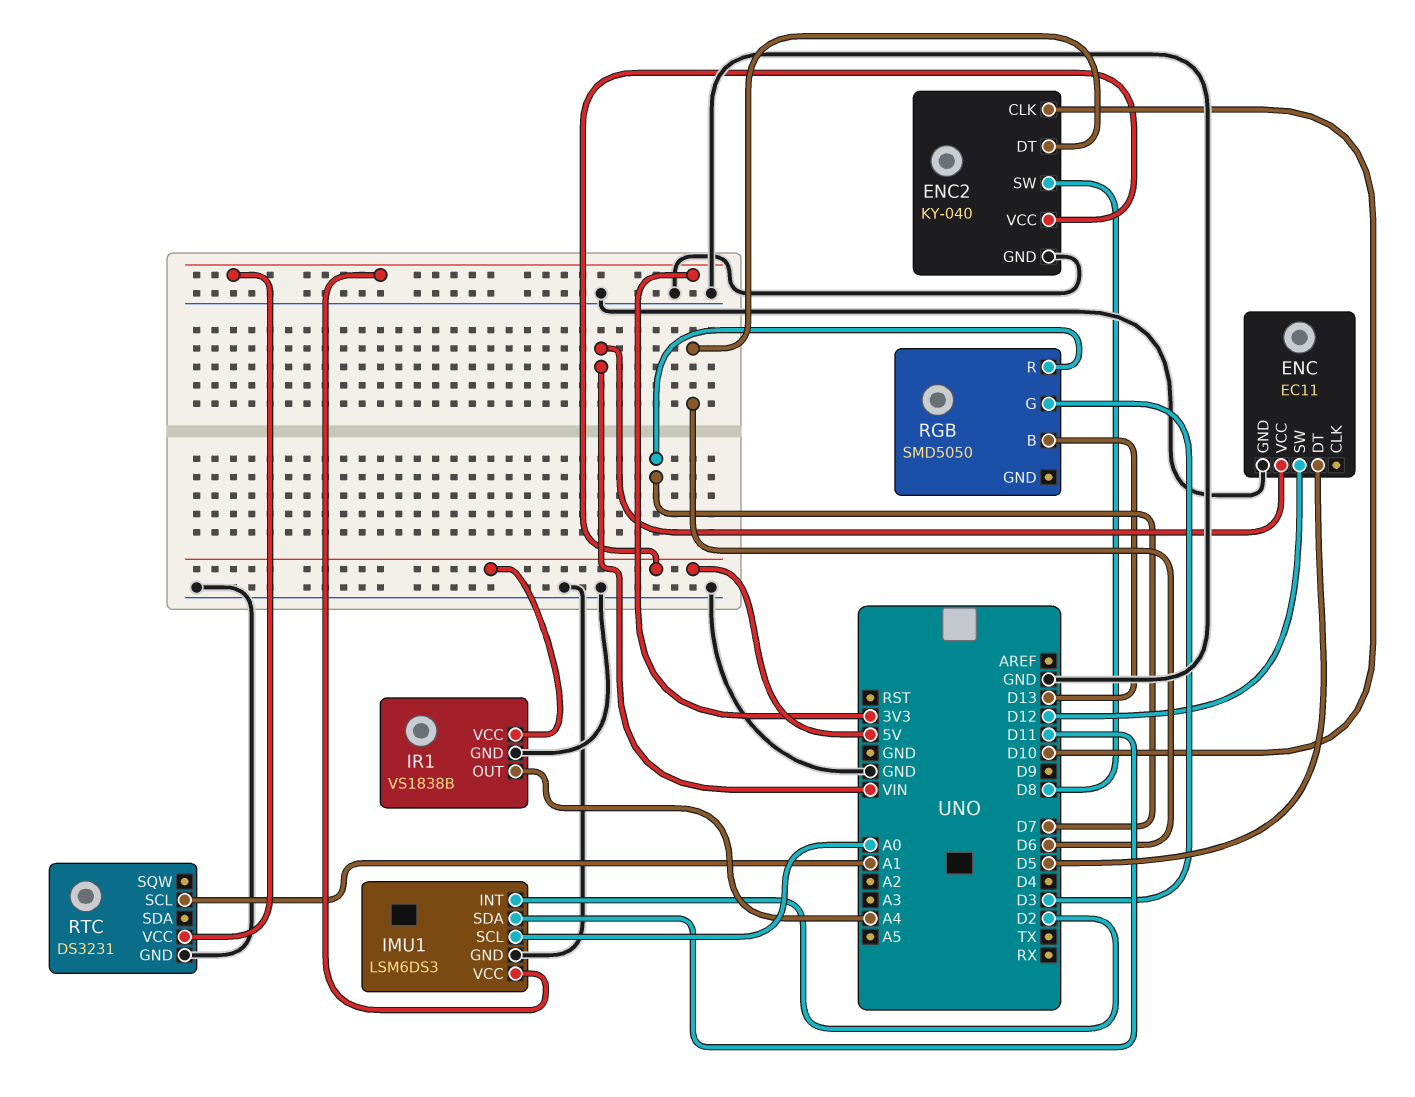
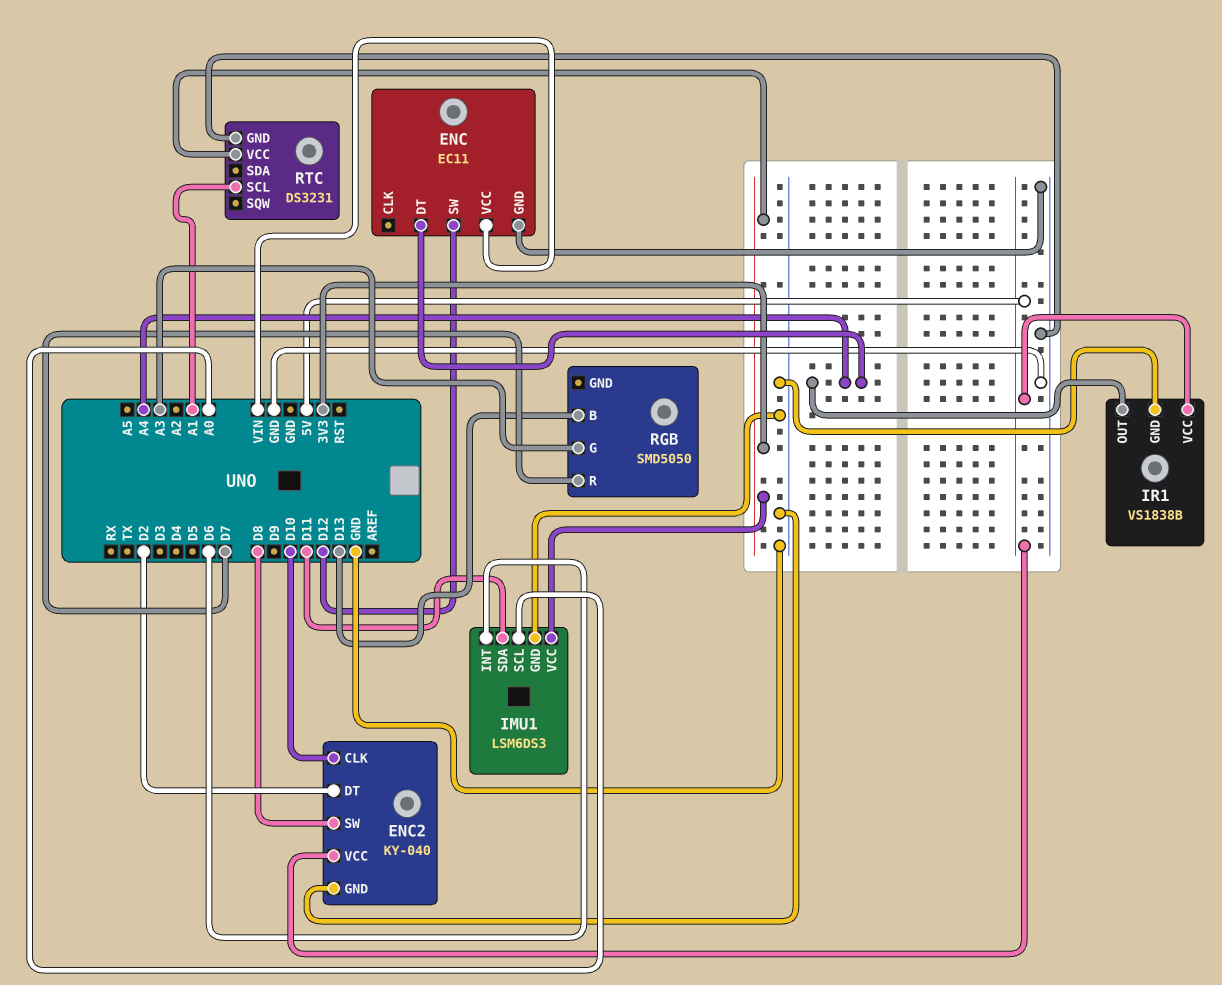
ENC pin DT: D5 -> A4
ENC2 pin DT: D6 -> D2
IMU1 pin INT: D2 -> D6
RGB pin G: D3 -> A3

